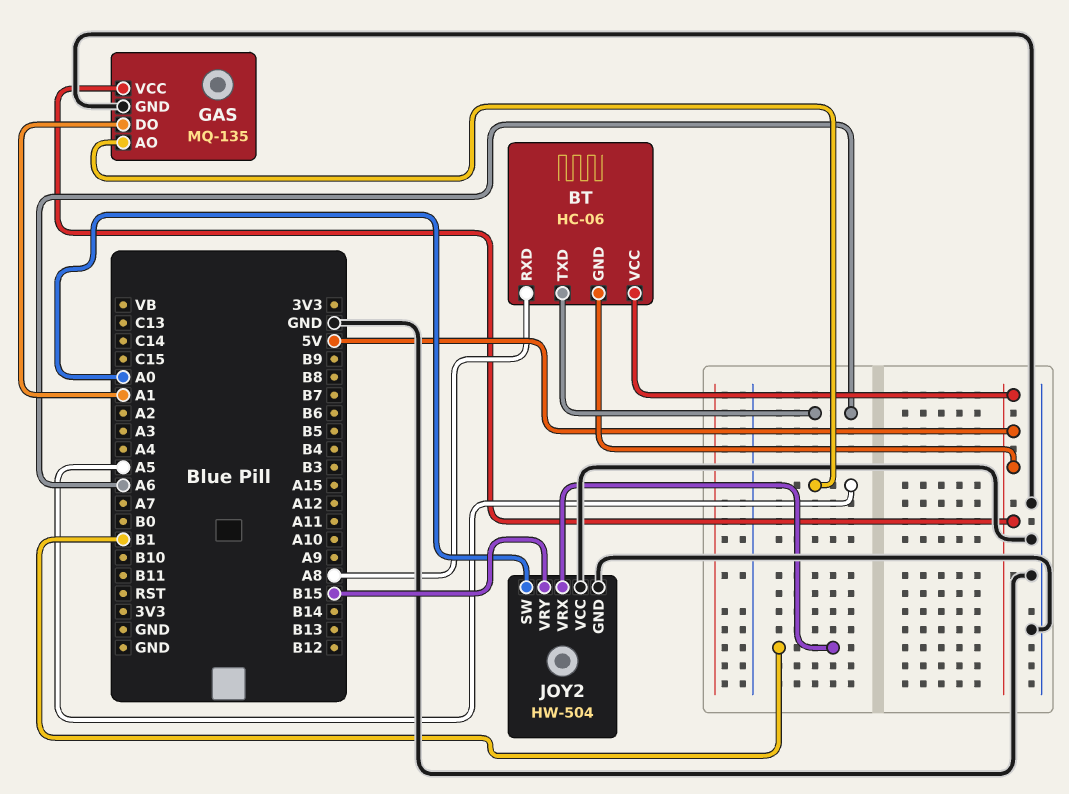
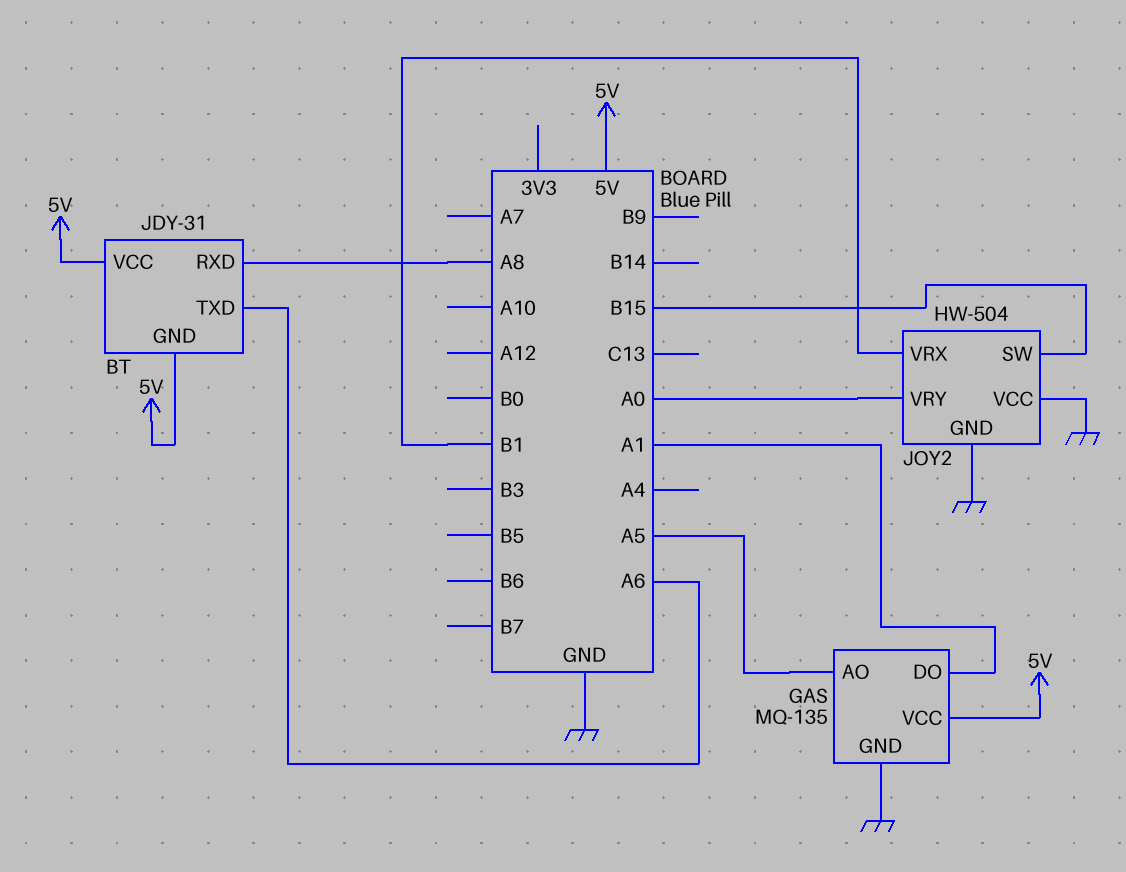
BT: HC-06 -> JDY-31
JOY2 pin SW: A0 -> B15
JOY2 pin VRY: B15 -> A0

